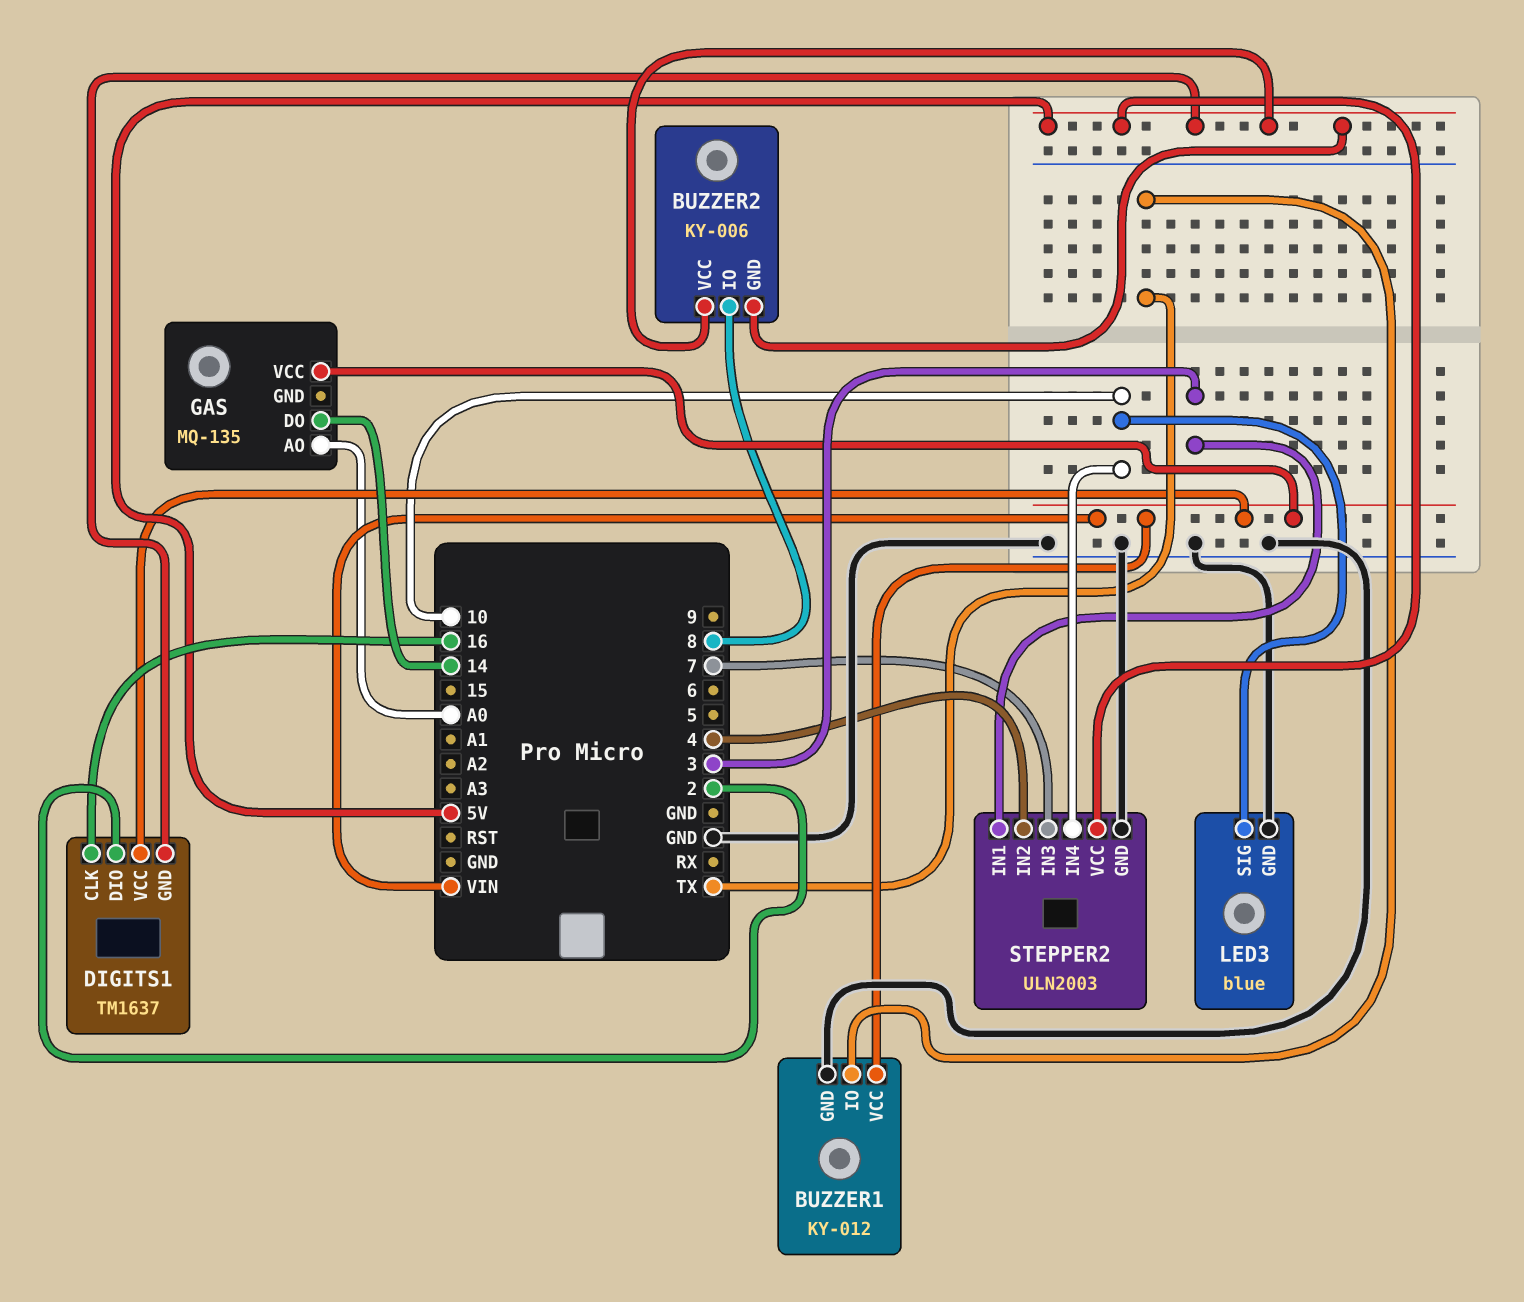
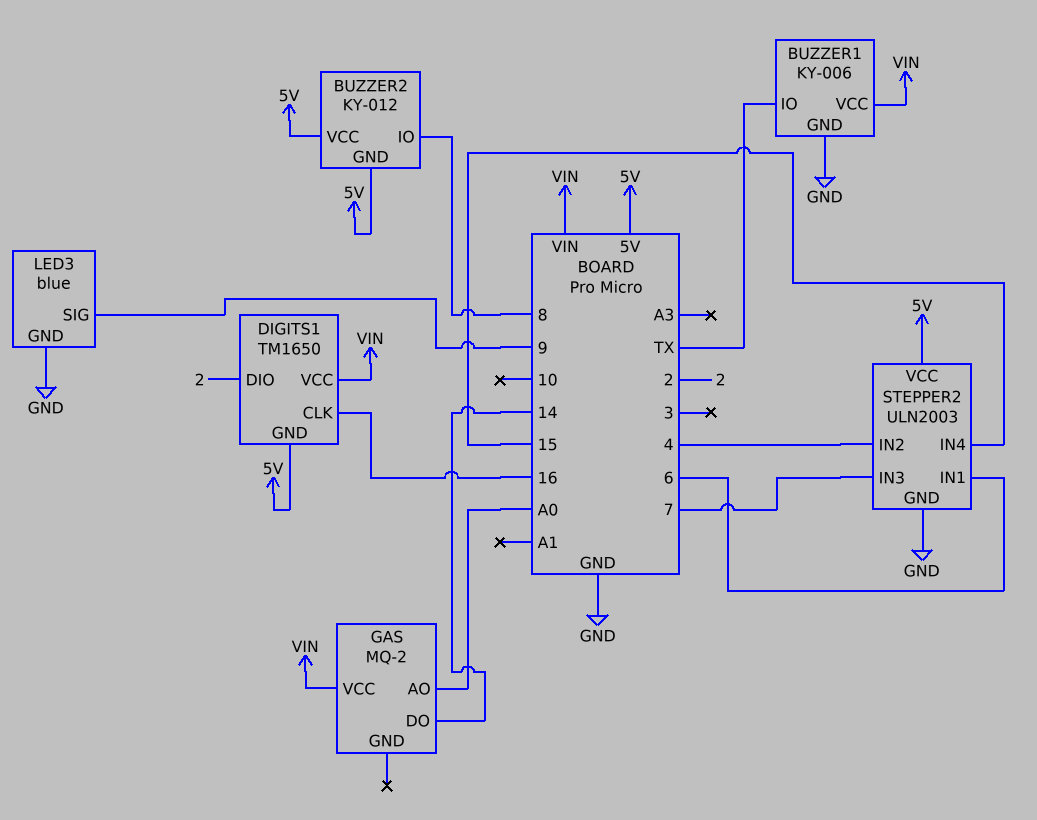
BUZZER1: KY-012 -> KY-006
BUZZER2: KY-006 -> KY-012
DIGITS1: TM1637 -> TM1650
GAS: MQ-135 -> MQ-2
LED3 pin SIG: 10 -> 9
STEPPER2 pin IN1: 3 -> 6
STEPPER2 pin IN4: 10 -> 15

